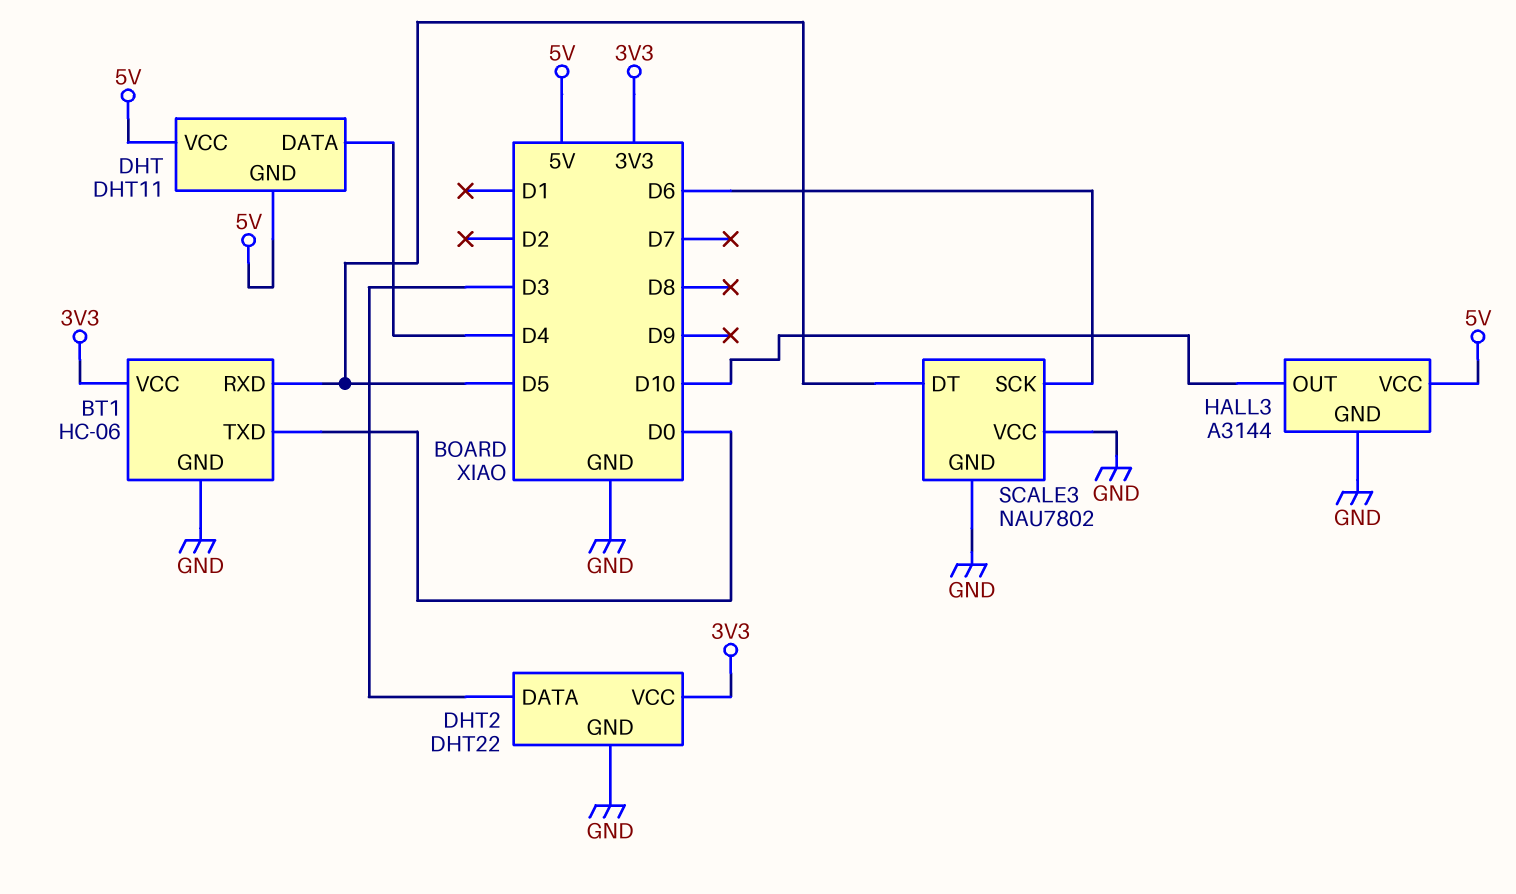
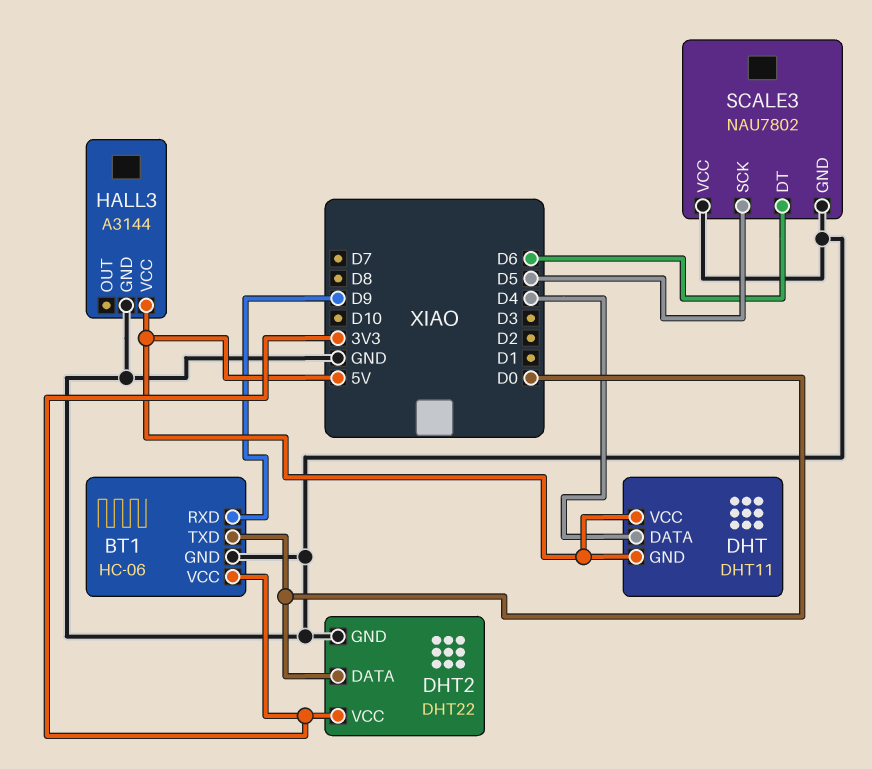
BT1 pin RXD: D5 -> D9
DHT2 pin DATA: D3 -> D0
HALL3 pin OUT: D10 -> none
SCALE3 pin DT: D5 -> D6
SCALE3 pin SCK: D6 -> D5

